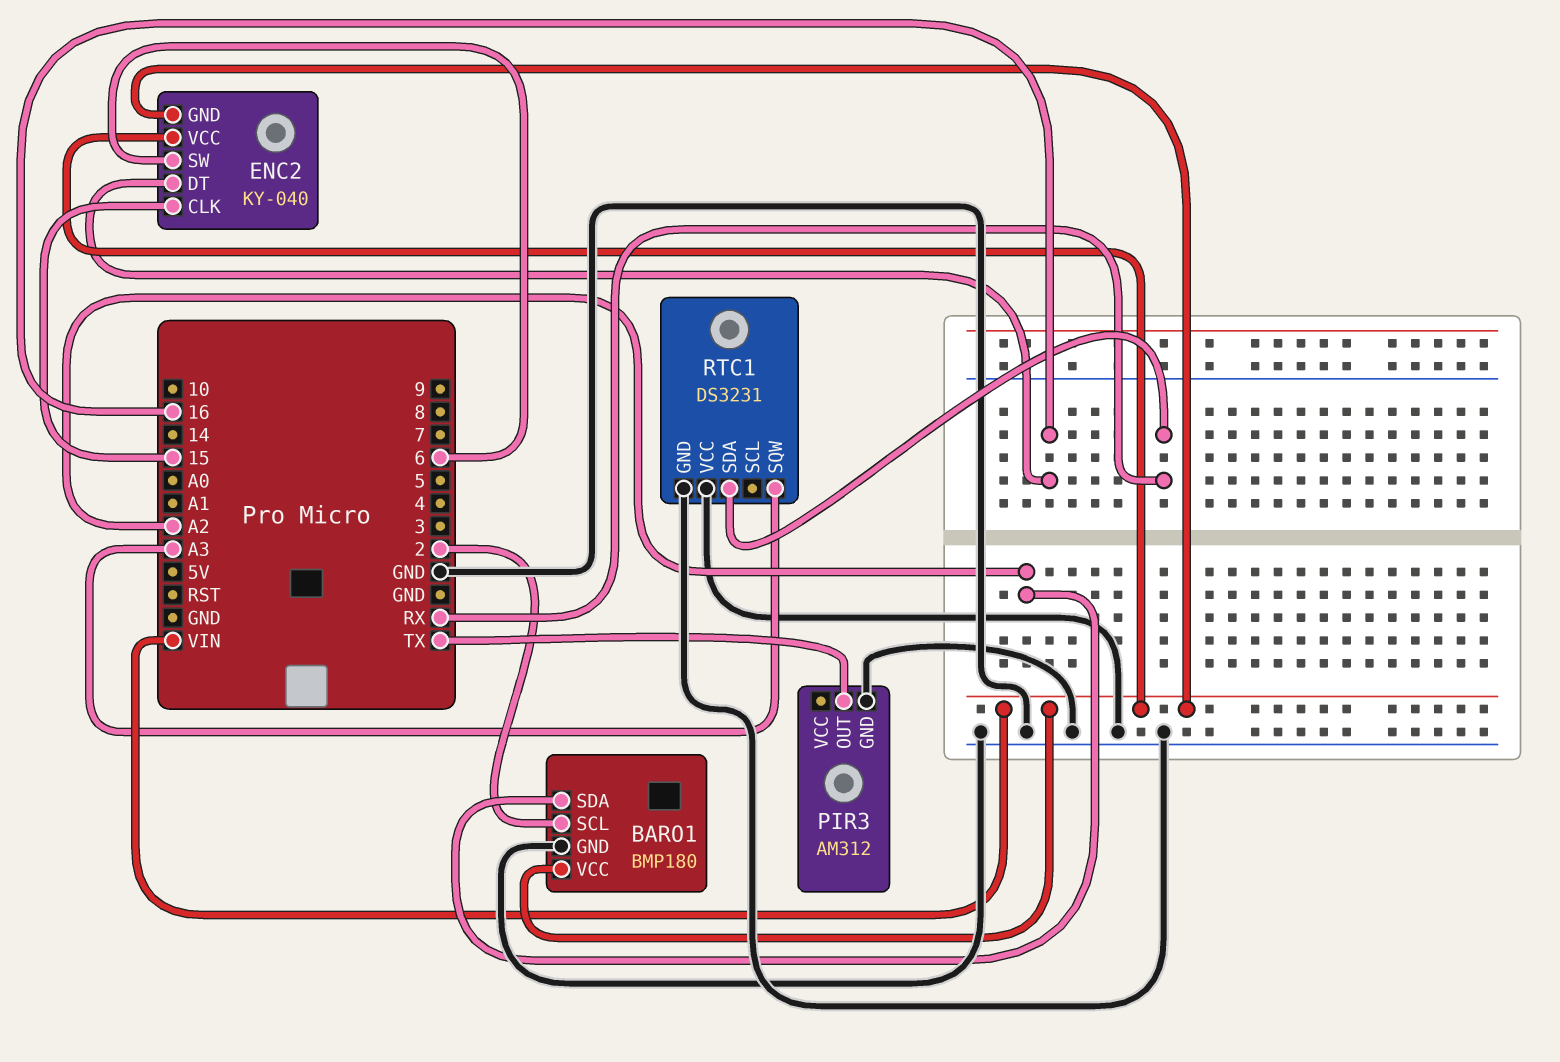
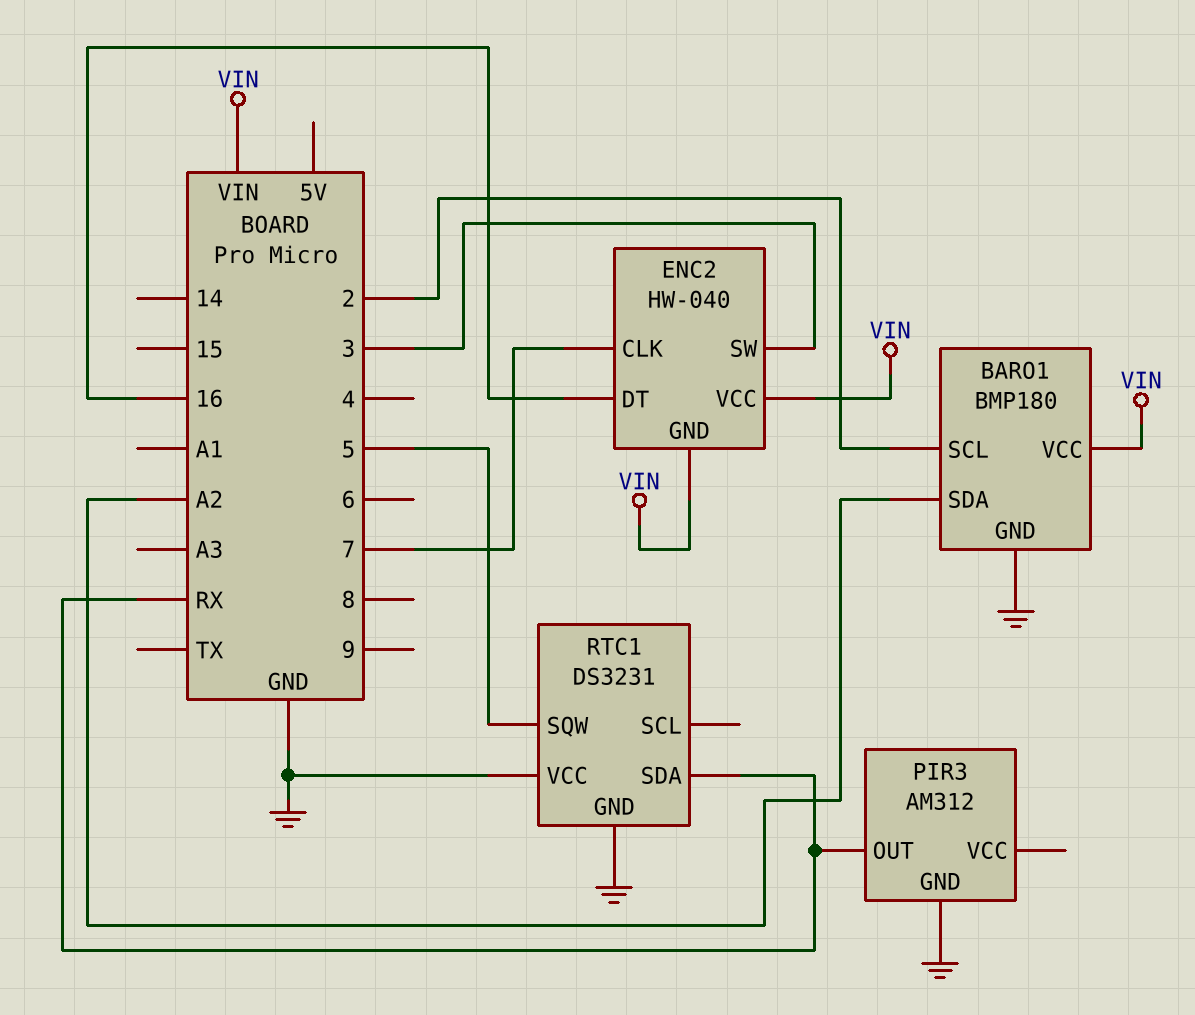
ENC2: KY-040 -> HW-040
ENC2 pin CLK: 15 -> 7
ENC2 pin SW: 6 -> 3
PIR3 pin OUT: TX -> RX
RTC1 pin SQW: A3 -> 5

